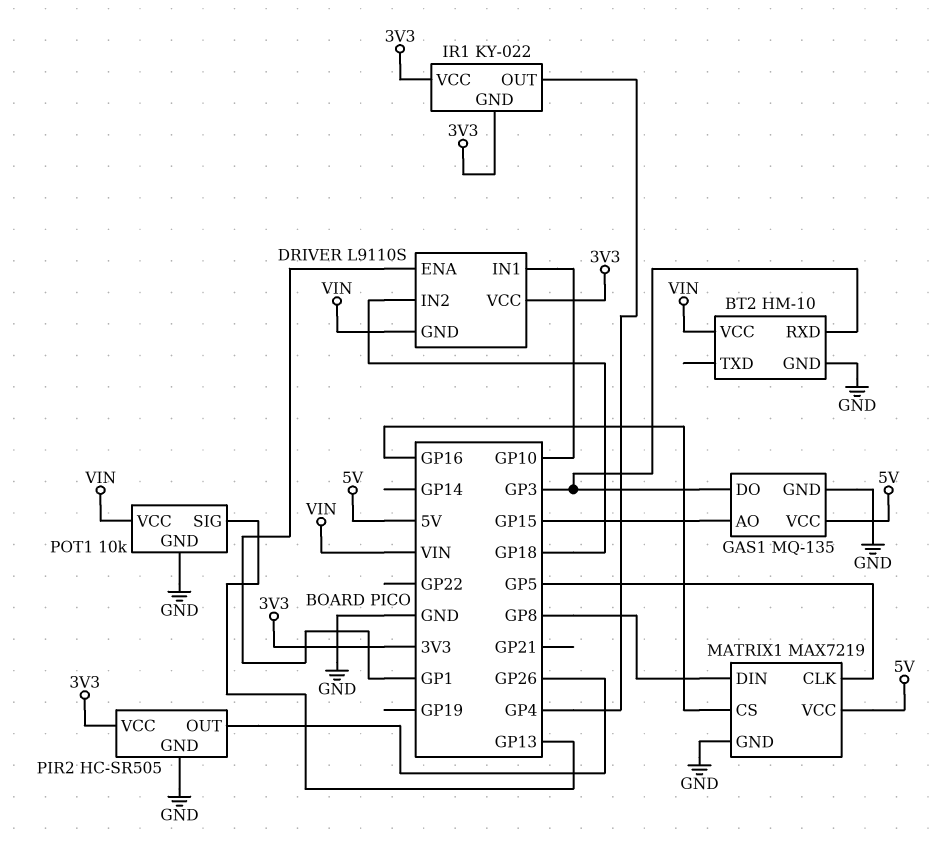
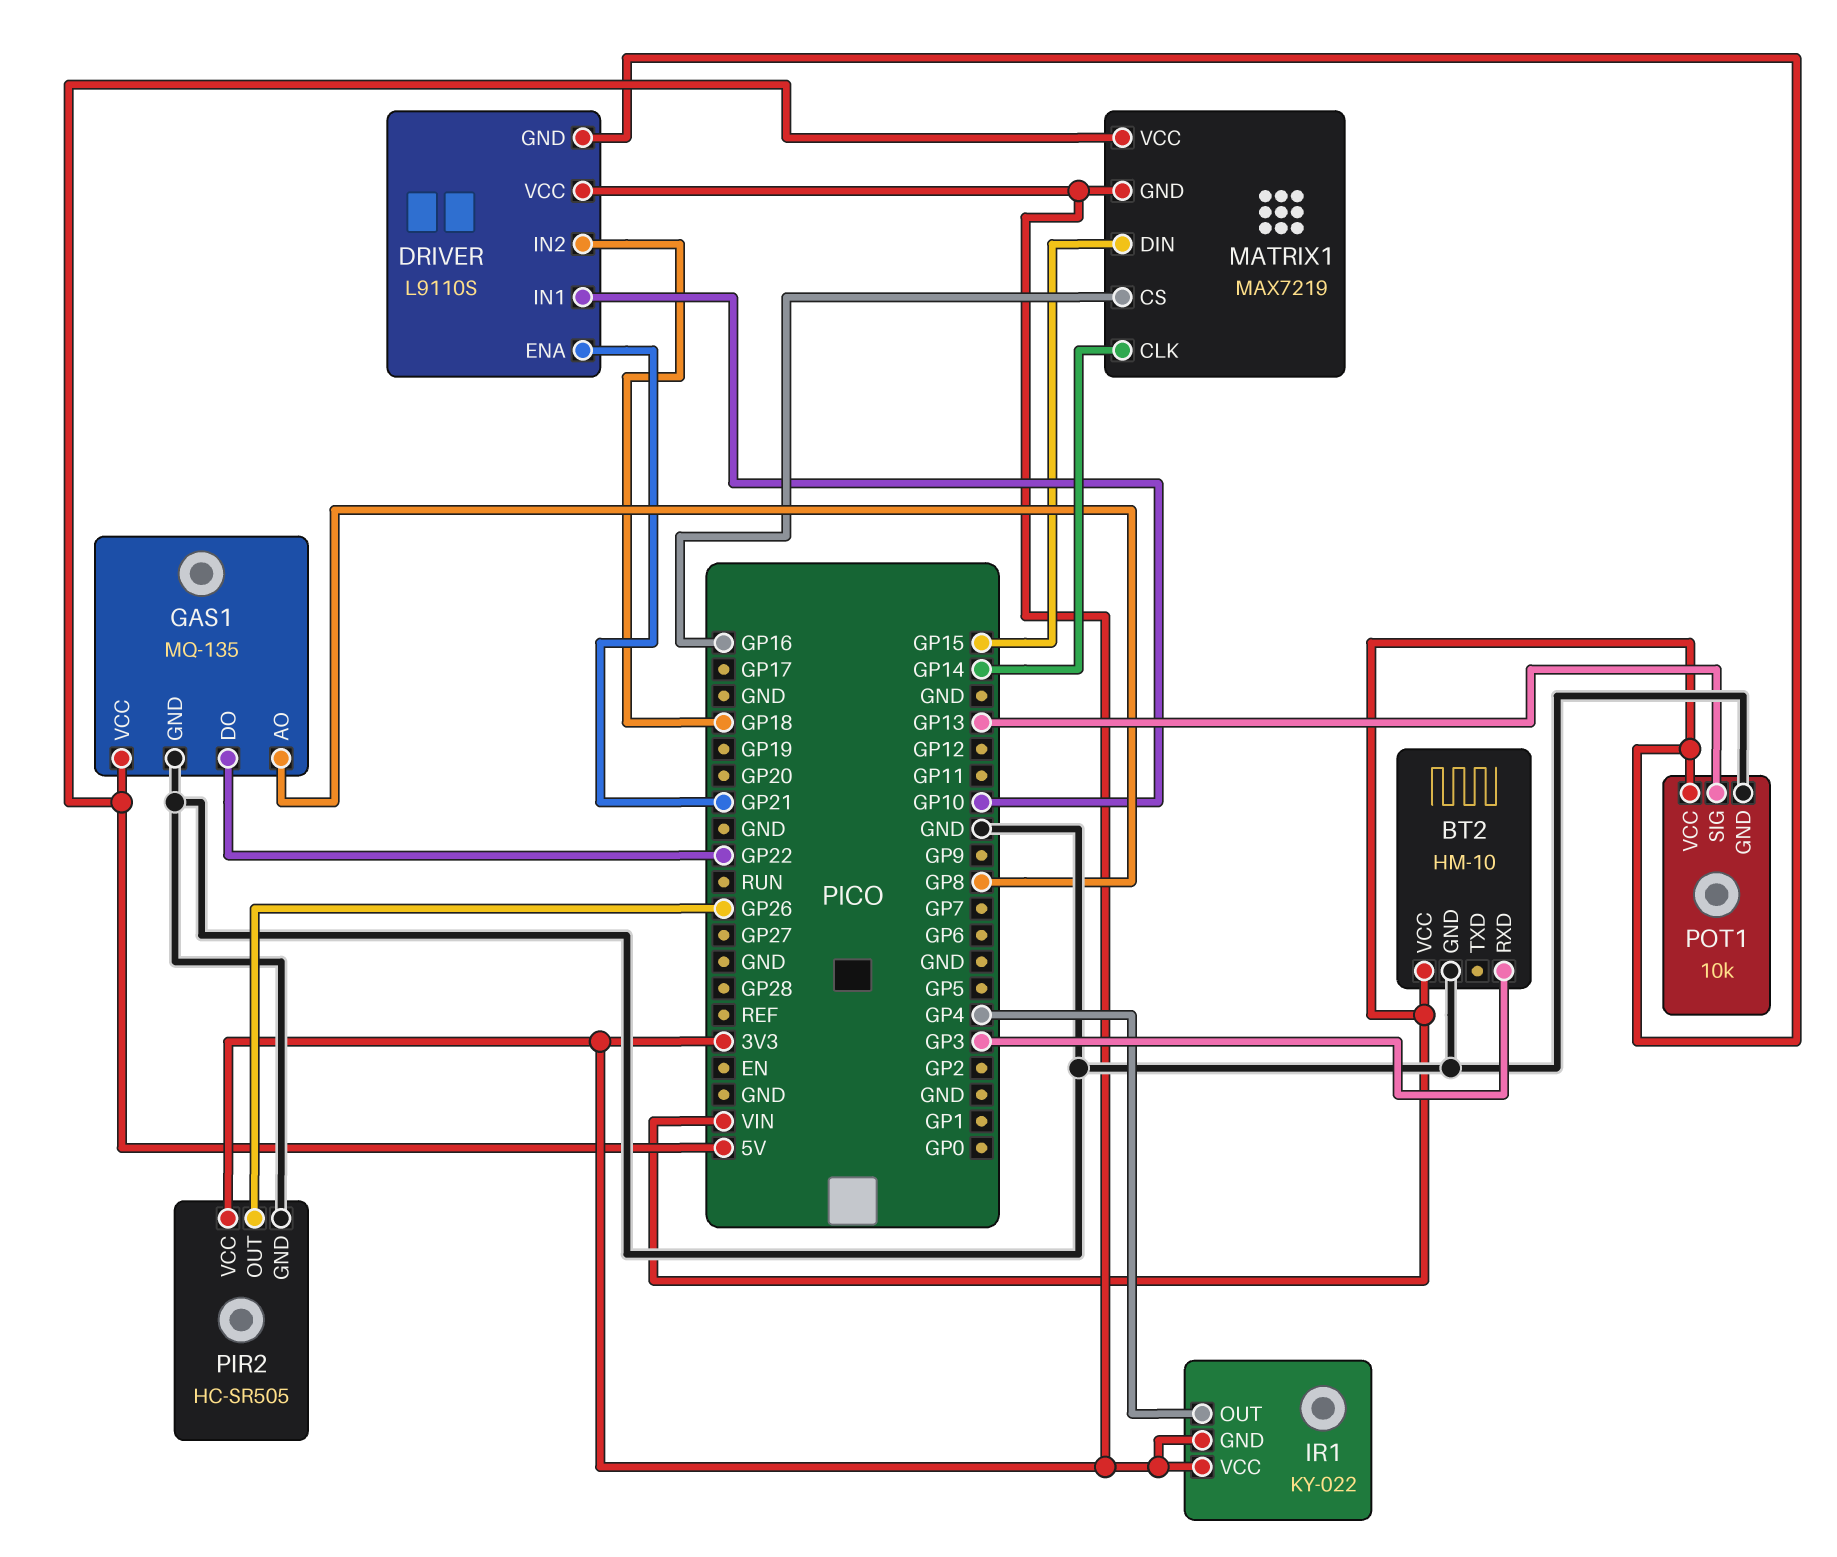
DRIVER pin ENA: GP1 -> GP21
GAS1 pin AO: GP15 -> GP8
GAS1 pin DO: GP3 -> GP22
MATRIX1 pin CLK: GP5 -> GP14
MATRIX1 pin DIN: GP8 -> GP15
MATRIX1 pin GND: GND -> 3V3

